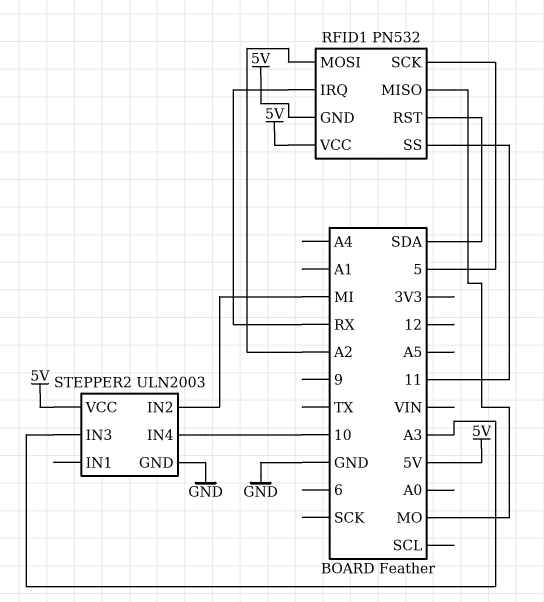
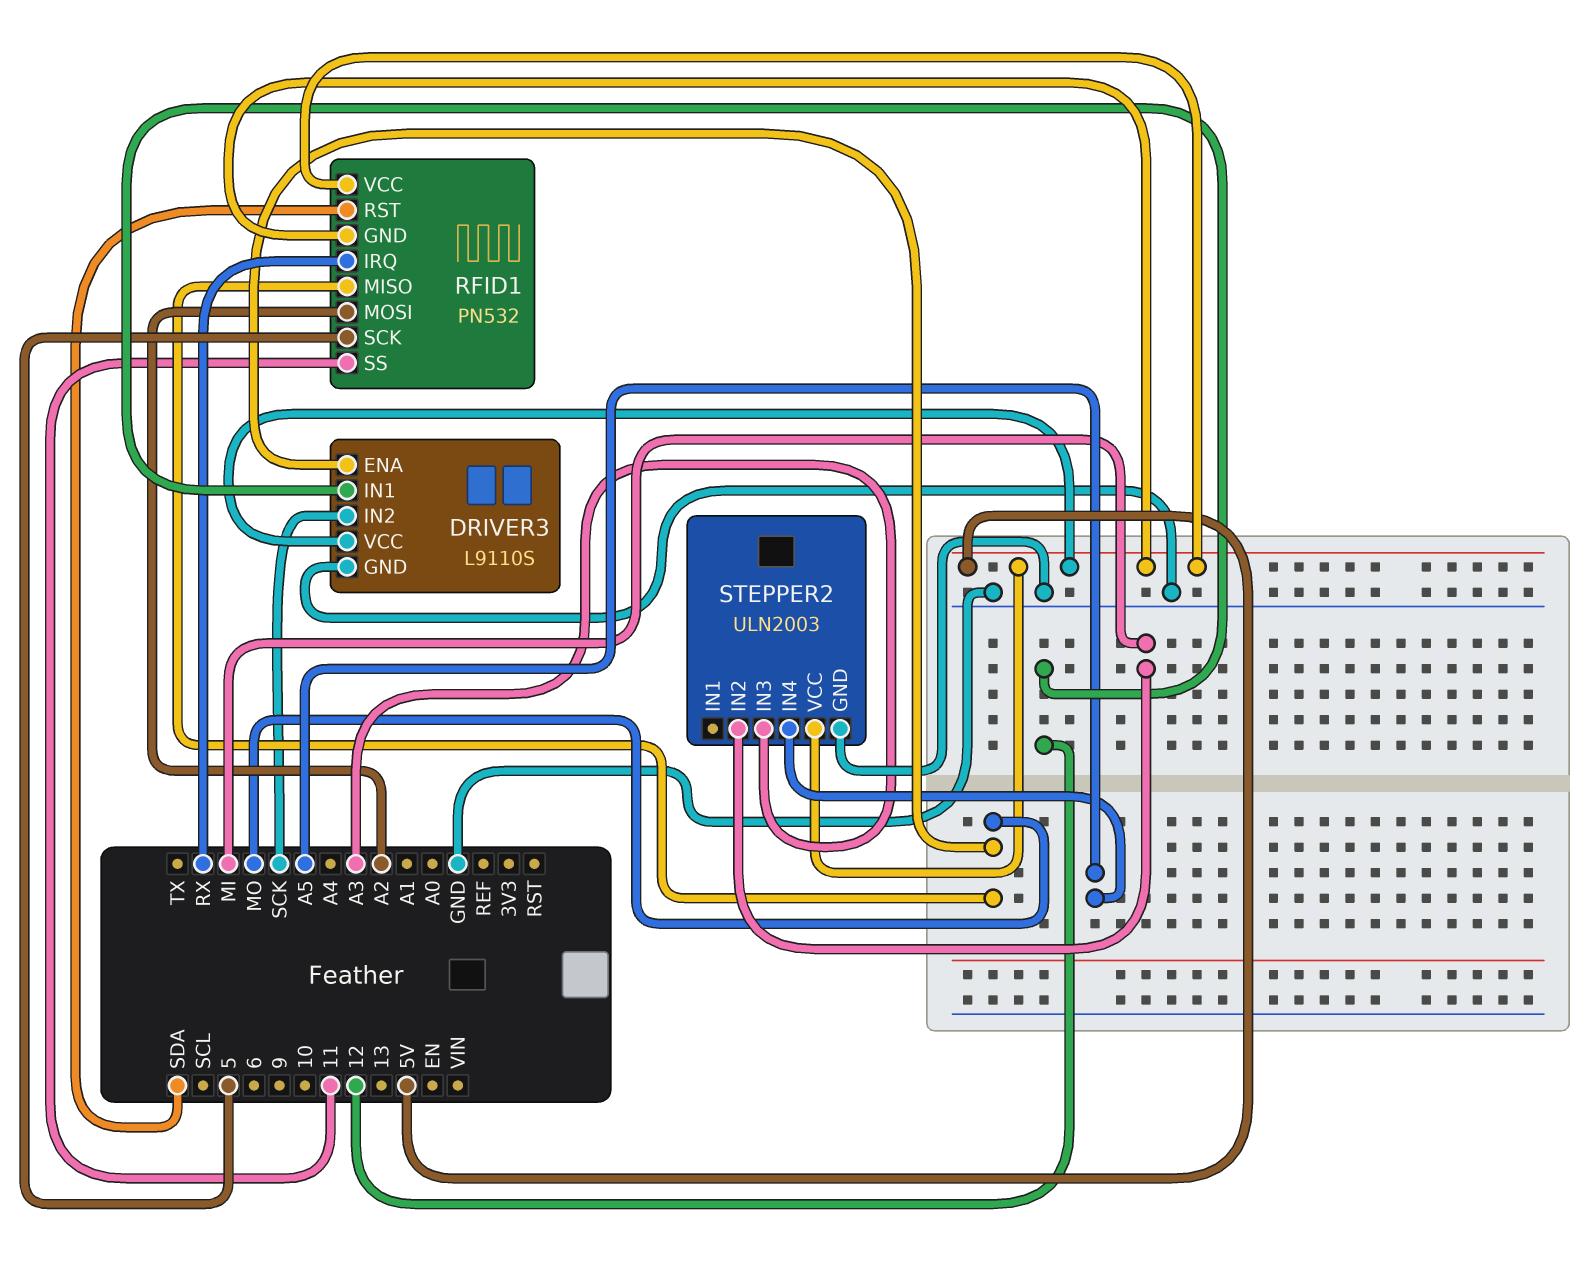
DRIVER3: none -> L9110S
DRIVER3 pin ENA: none -> MO
DRIVER3 pin GND: none -> GND
DRIVER3 pin IN1: none -> 12
DRIVER3 pin IN2: none -> SCK
DRIVER3 pin VCC: none -> 5V
STEPPER2 pin IN4: 10 -> A5

